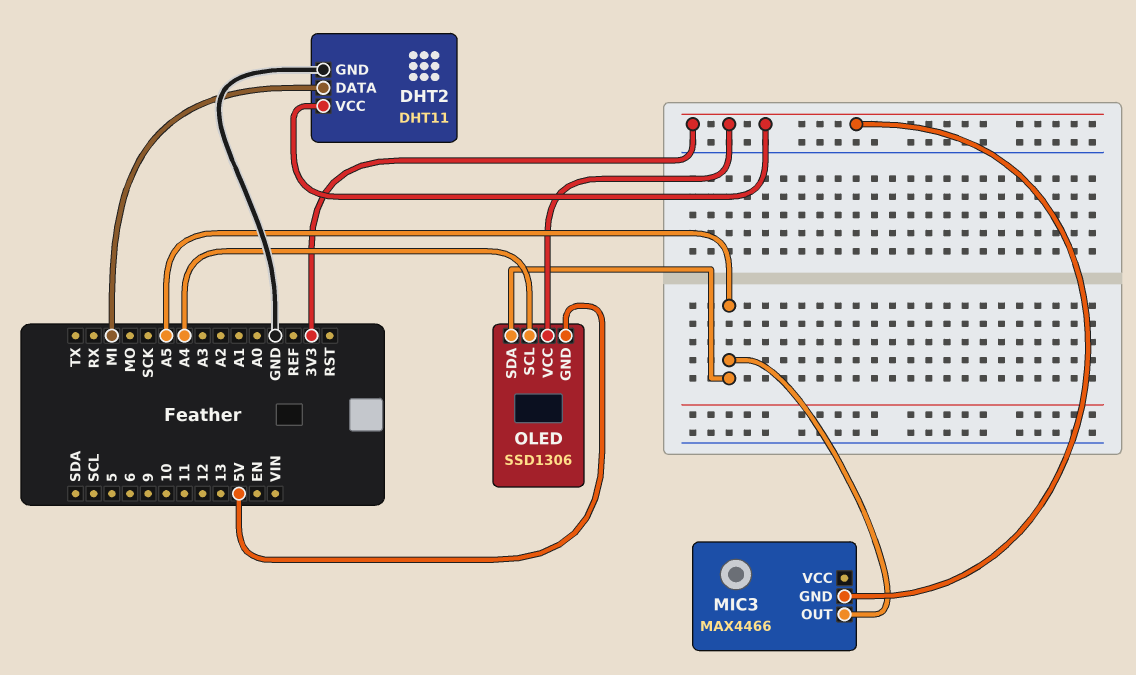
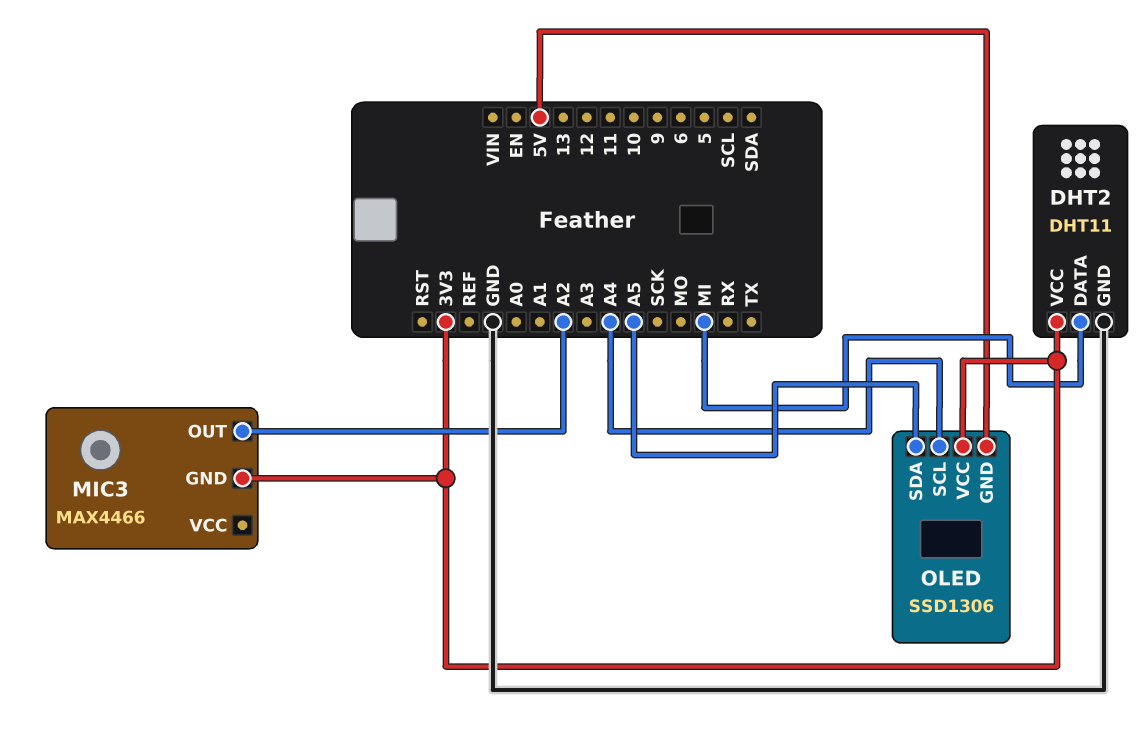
MIC3 pin OUT: A5 -> A2

